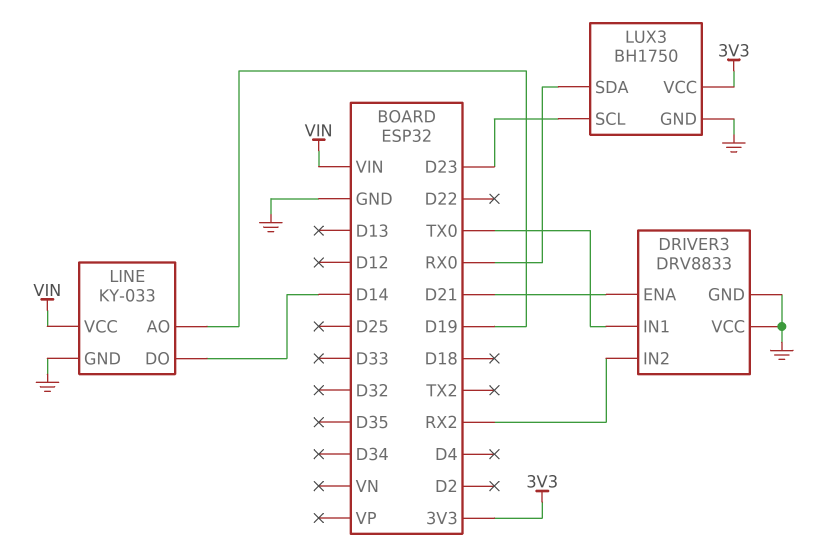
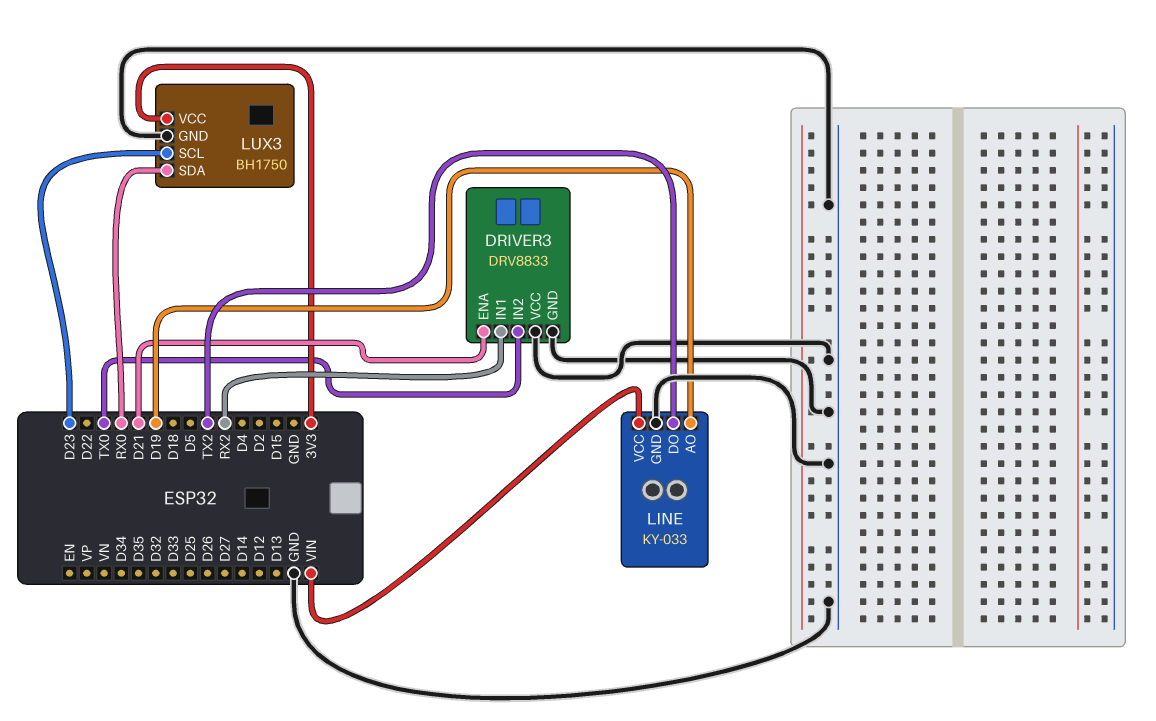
DRIVER3 pin IN1: TX0 -> RX2
DRIVER3 pin IN2: RX2 -> TX0
LINE pin DO: D14 -> TX2

